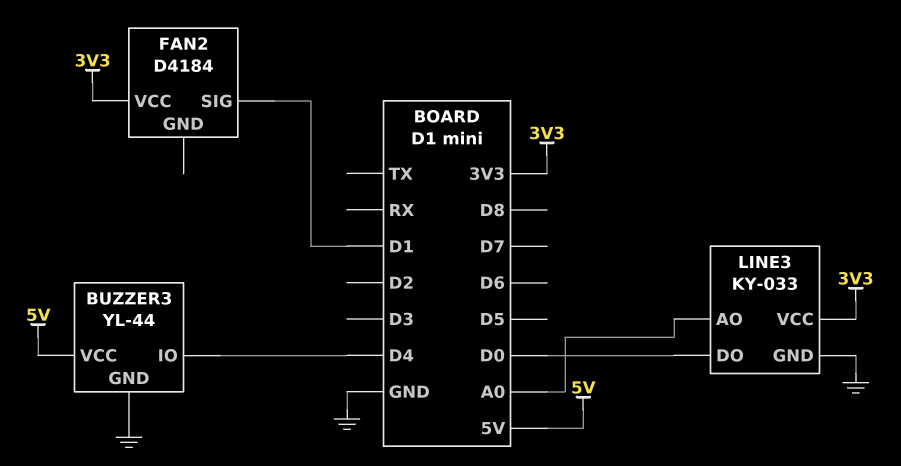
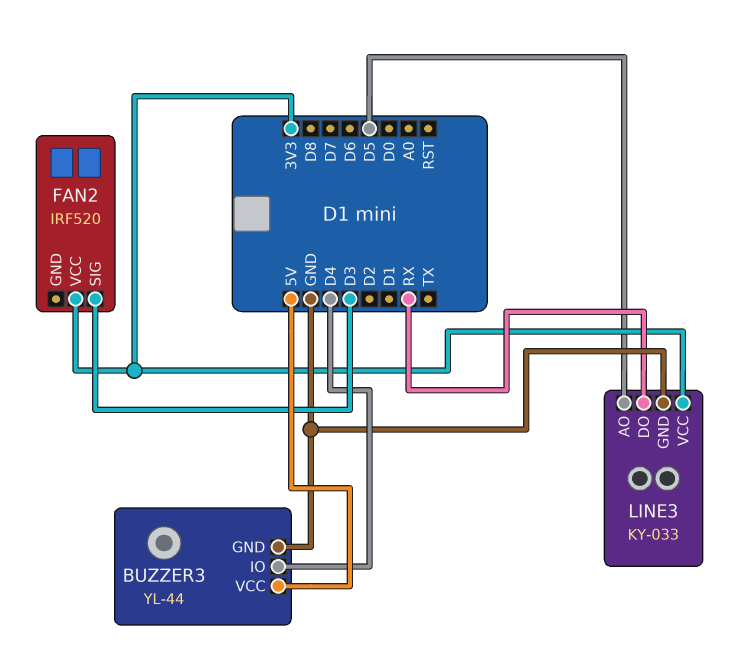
FAN2: D4184 -> IRF520
FAN2 pin SIG: D1 -> D3
LINE3 pin AO: A0 -> D5
LINE3 pin DO: D0 -> RX

